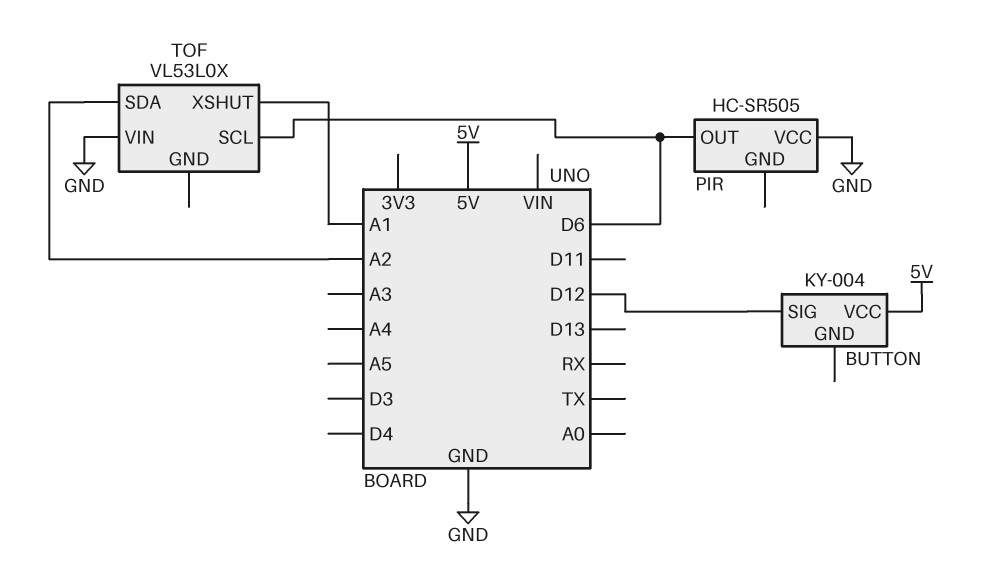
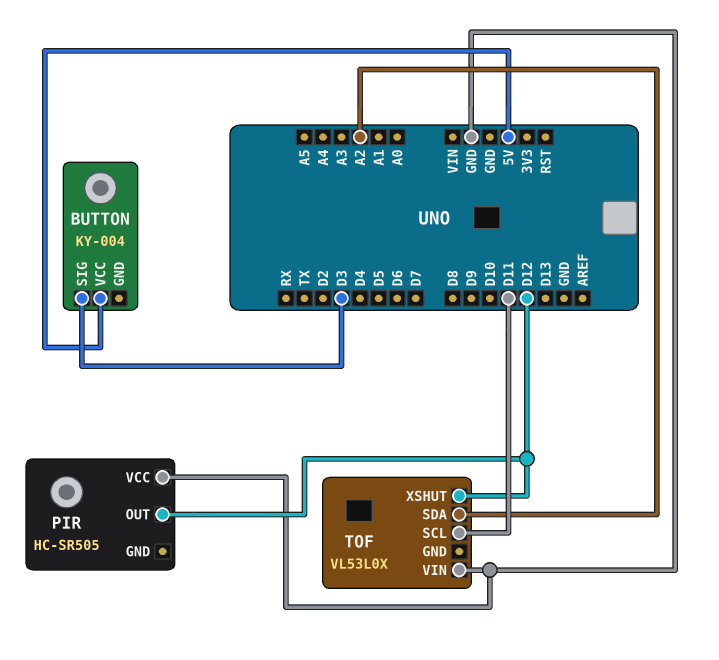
BUTTON pin SIG: D12 -> D3
PIR pin OUT: D6 -> D12
TOF pin SCL: D6 -> D11
TOF pin XSHUT: A1 -> D12

